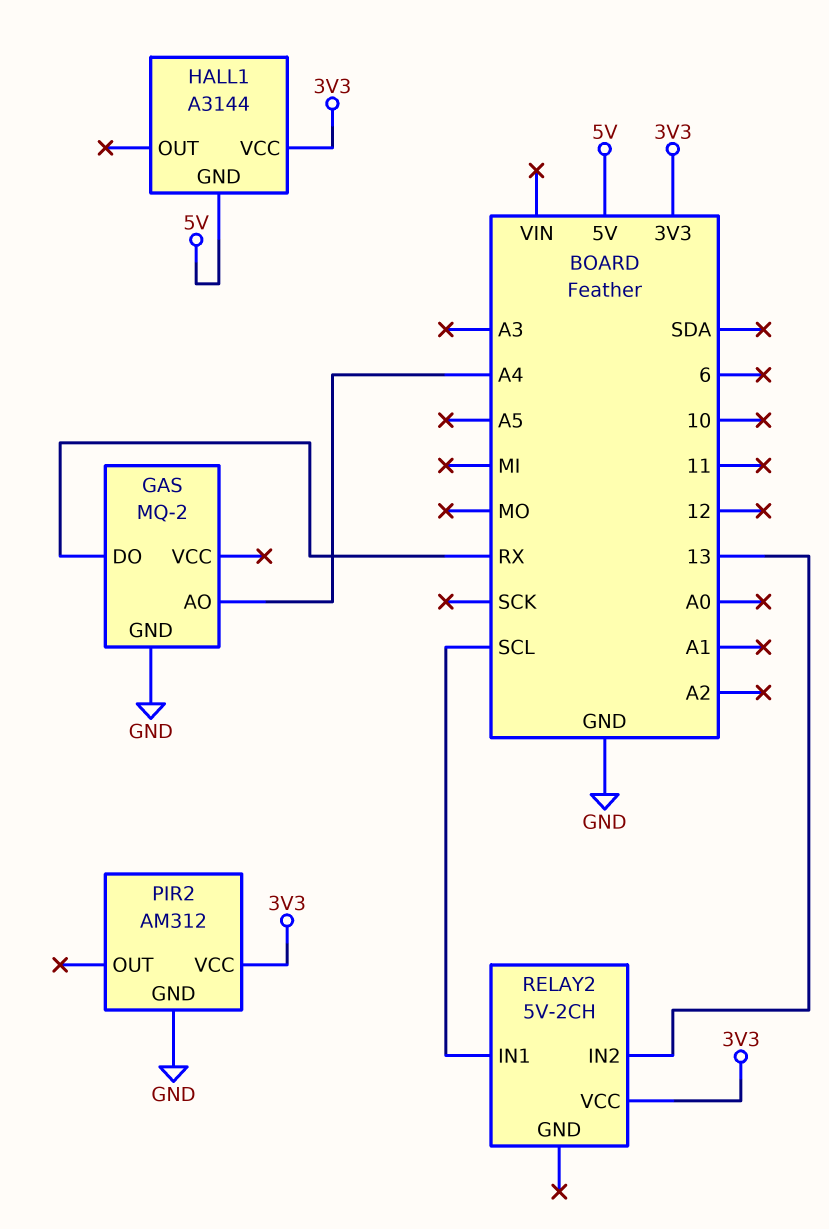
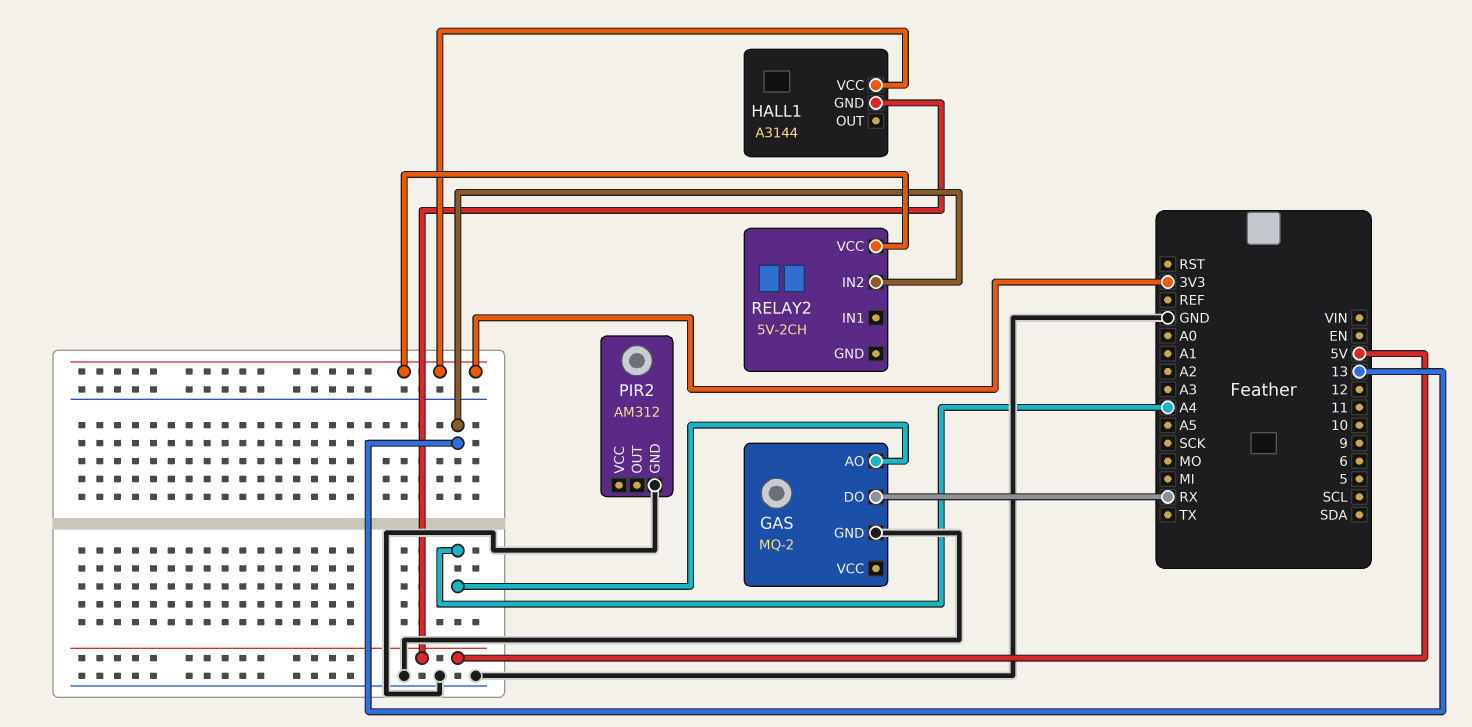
PIR2 pin VCC: 3V3 -> none
RELAY2 pin IN1: SCL -> none

